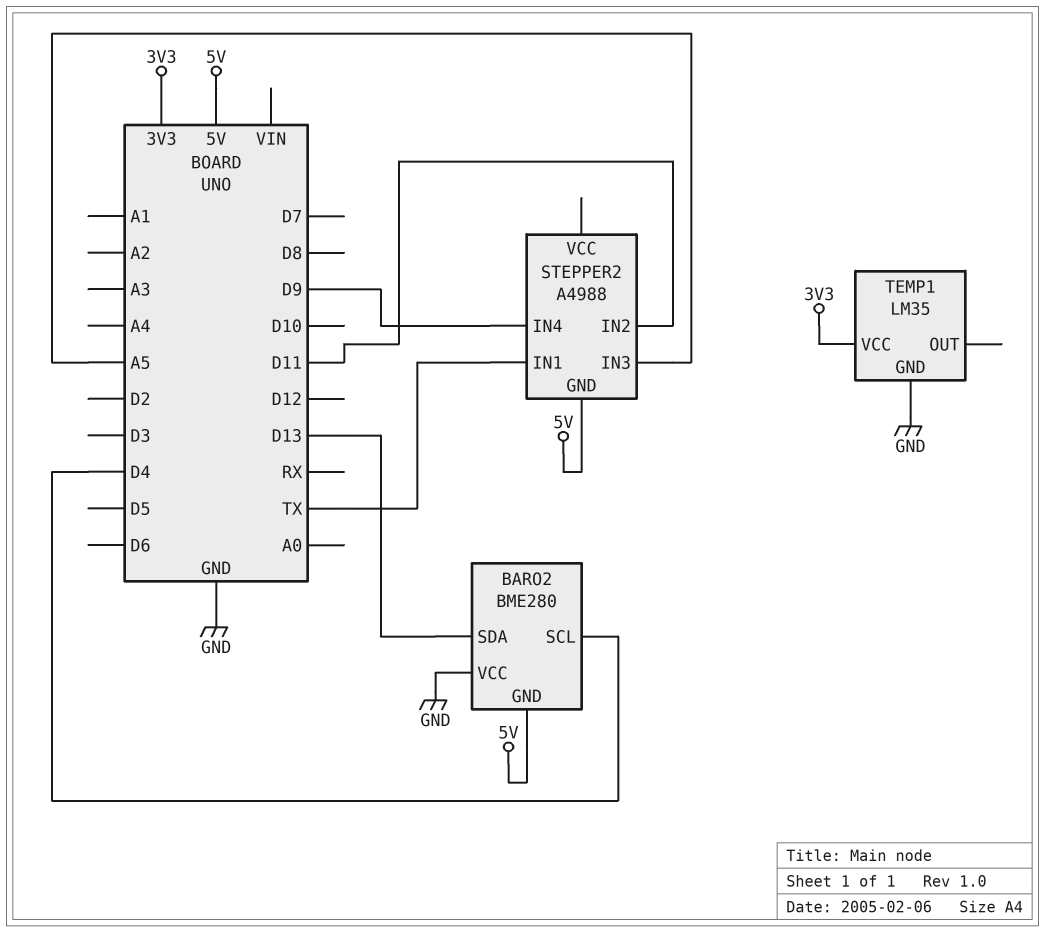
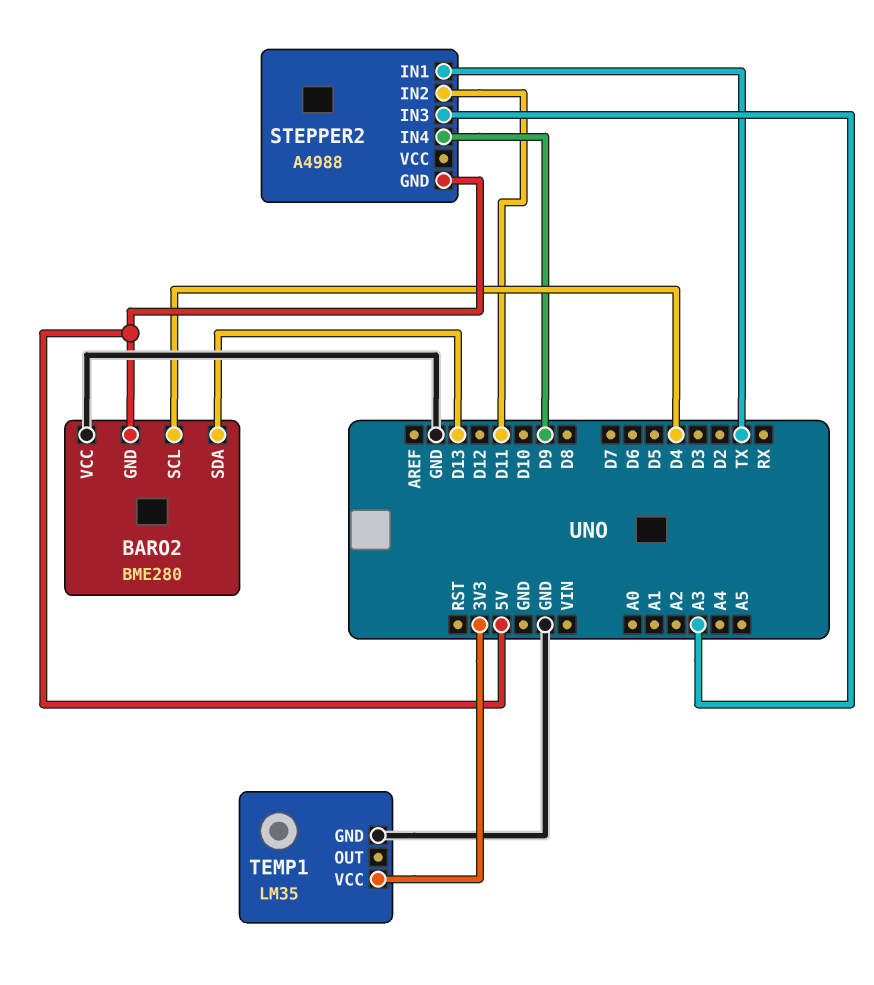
STEPPER2 pin IN3: A5 -> A3

